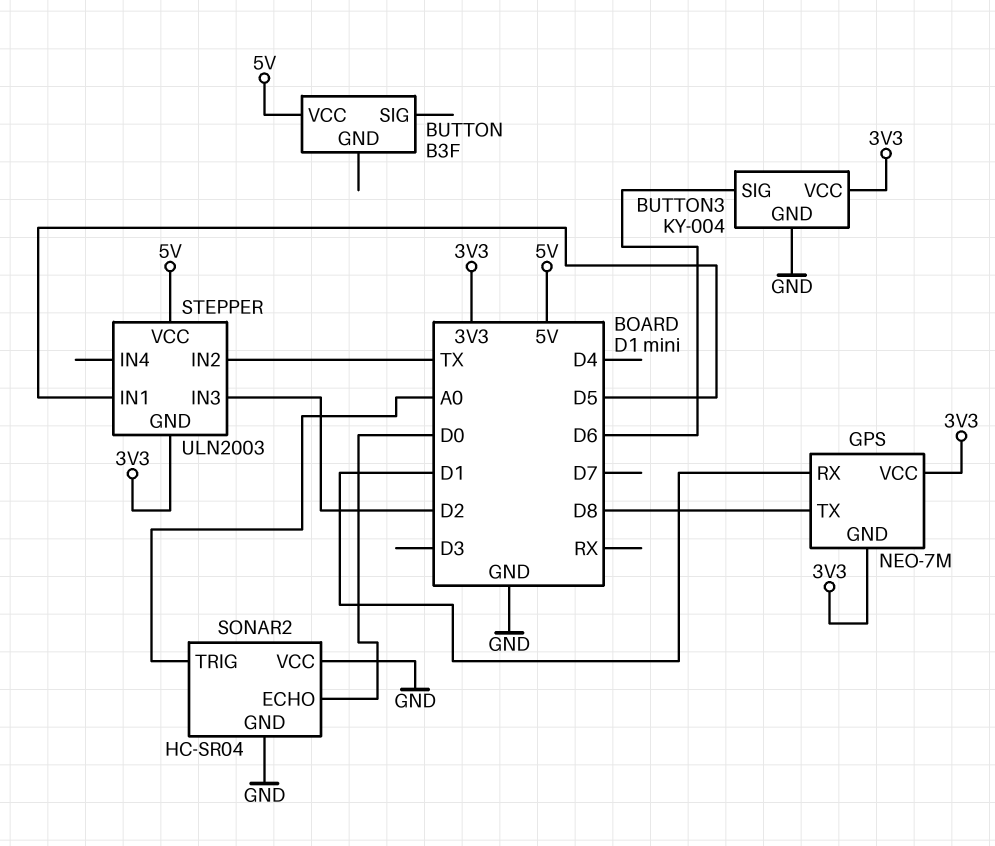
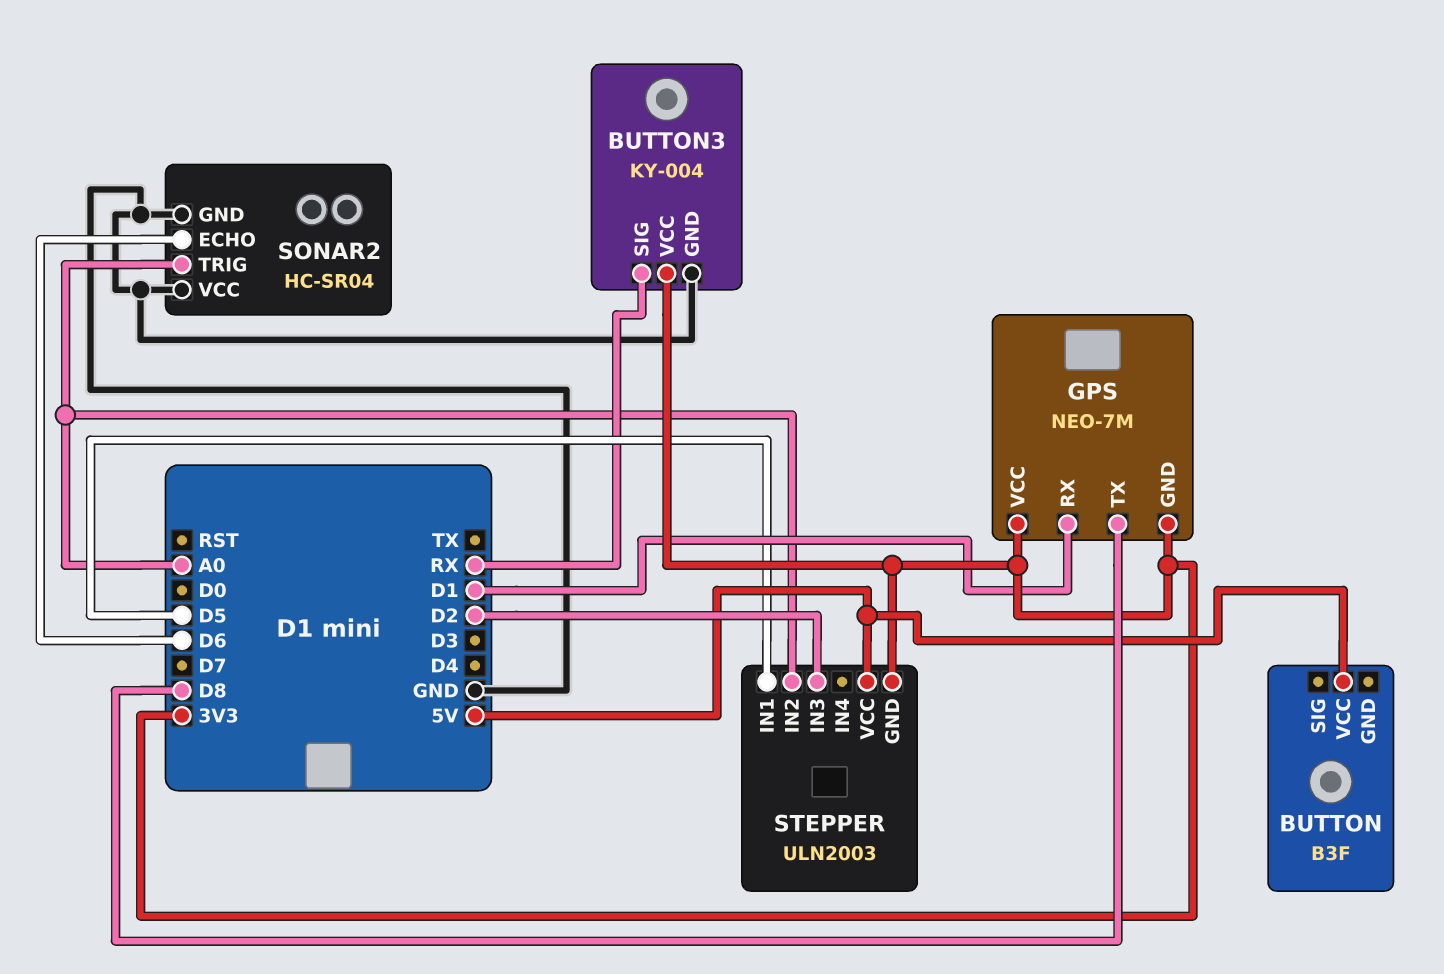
BUTTON3 pin SIG: D6 -> RX
SONAR2 pin ECHO: D0 -> D6
STEPPER pin IN2: TX -> A0

